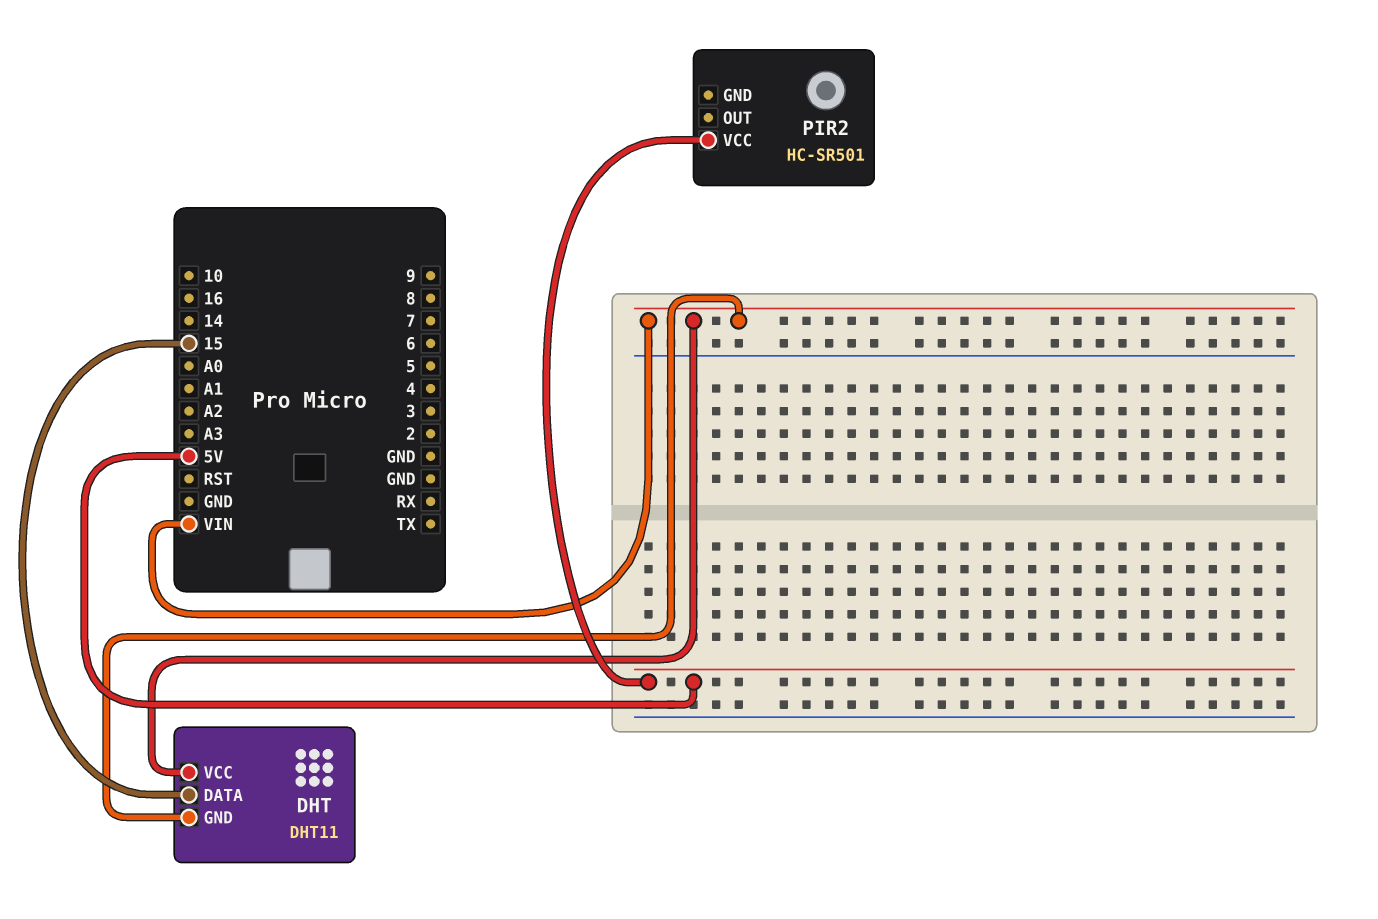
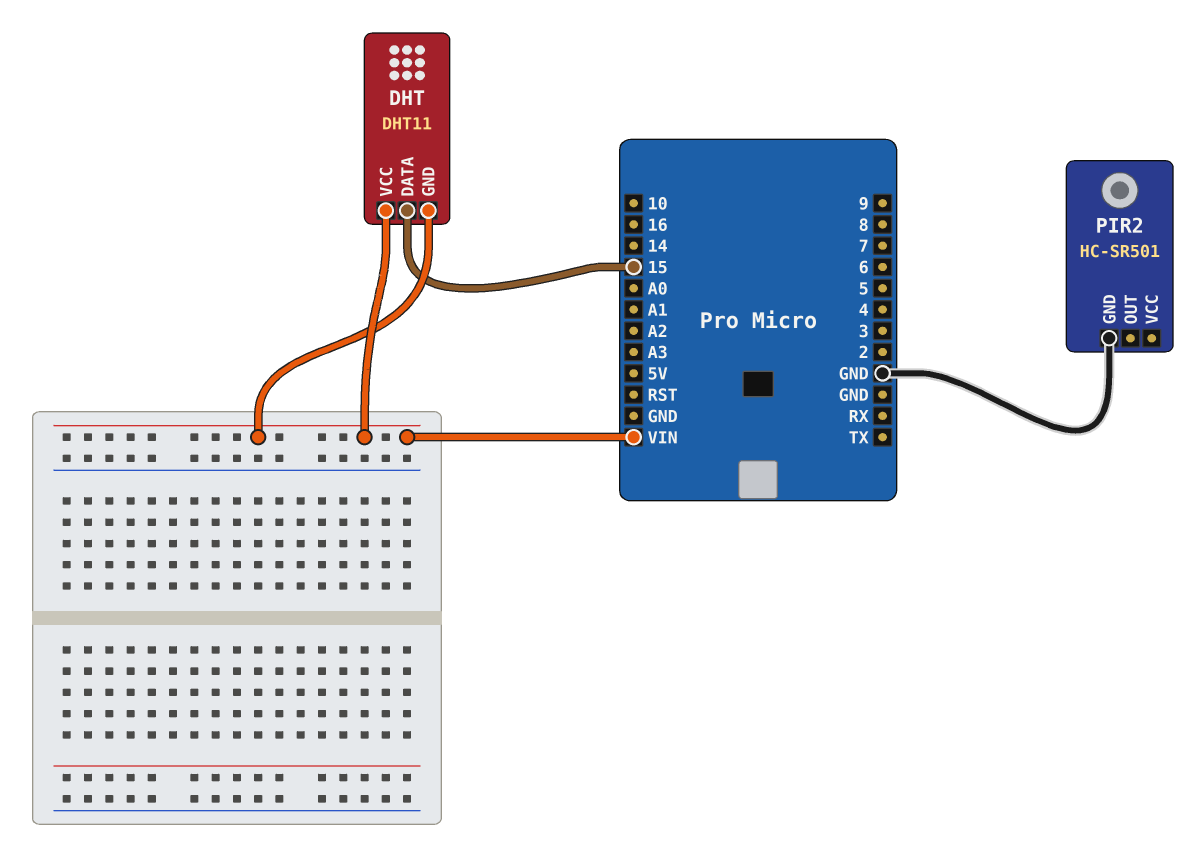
PIR2 pin GND: none -> GND
PIR2 pin VCC: 5V -> none

